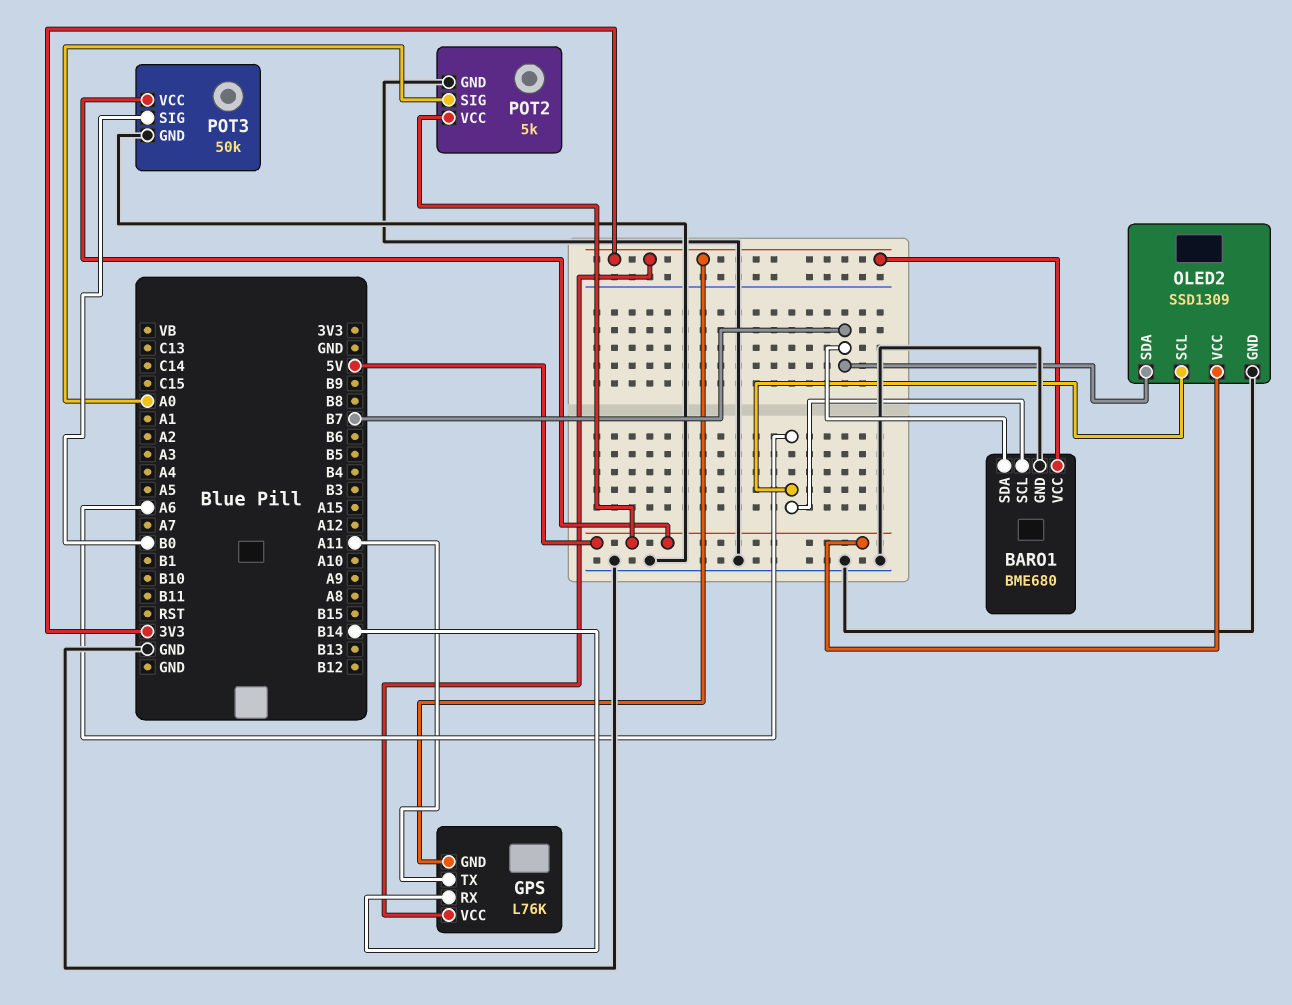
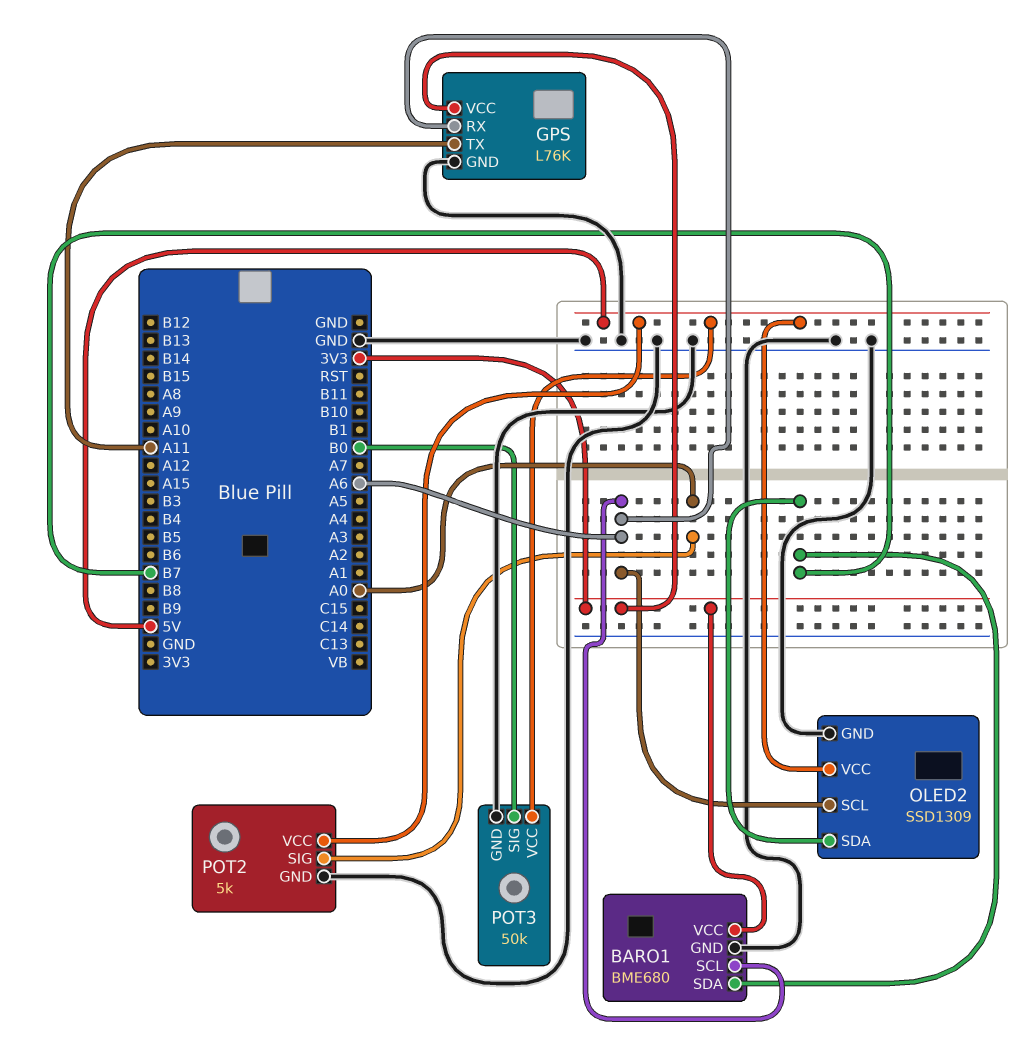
GPS pin GND: 3V3 -> GND
GPS pin RX: B14 -> A6

